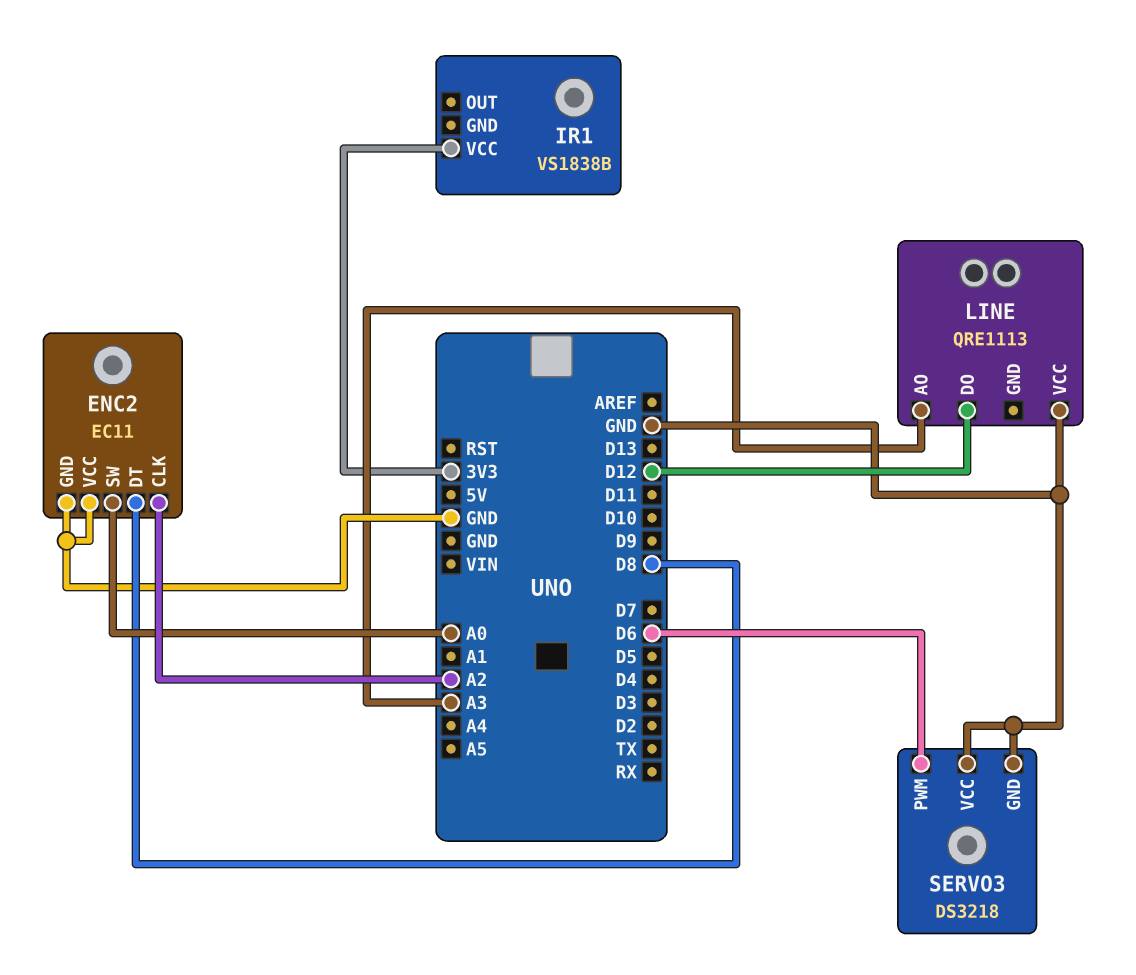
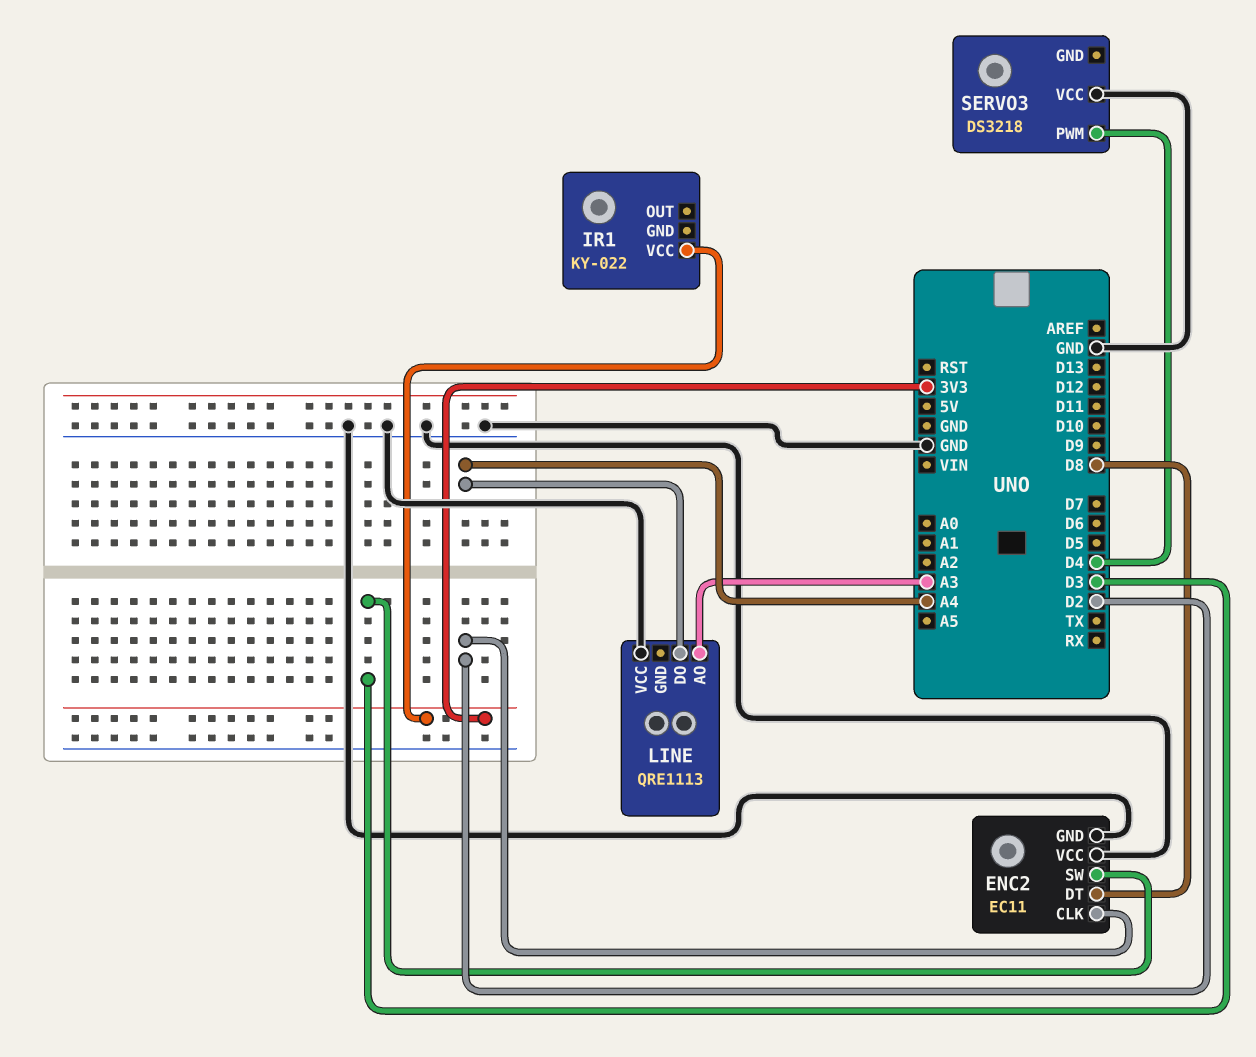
ENC2 pin CLK: A2 -> D2
ENC2 pin SW: A0 -> D3
IR1: VS1838B -> KY-022
LINE pin DO: D12 -> A4
SERVO3 pin GND: GND -> none
SERVO3 pin PWM: D6 -> D4

